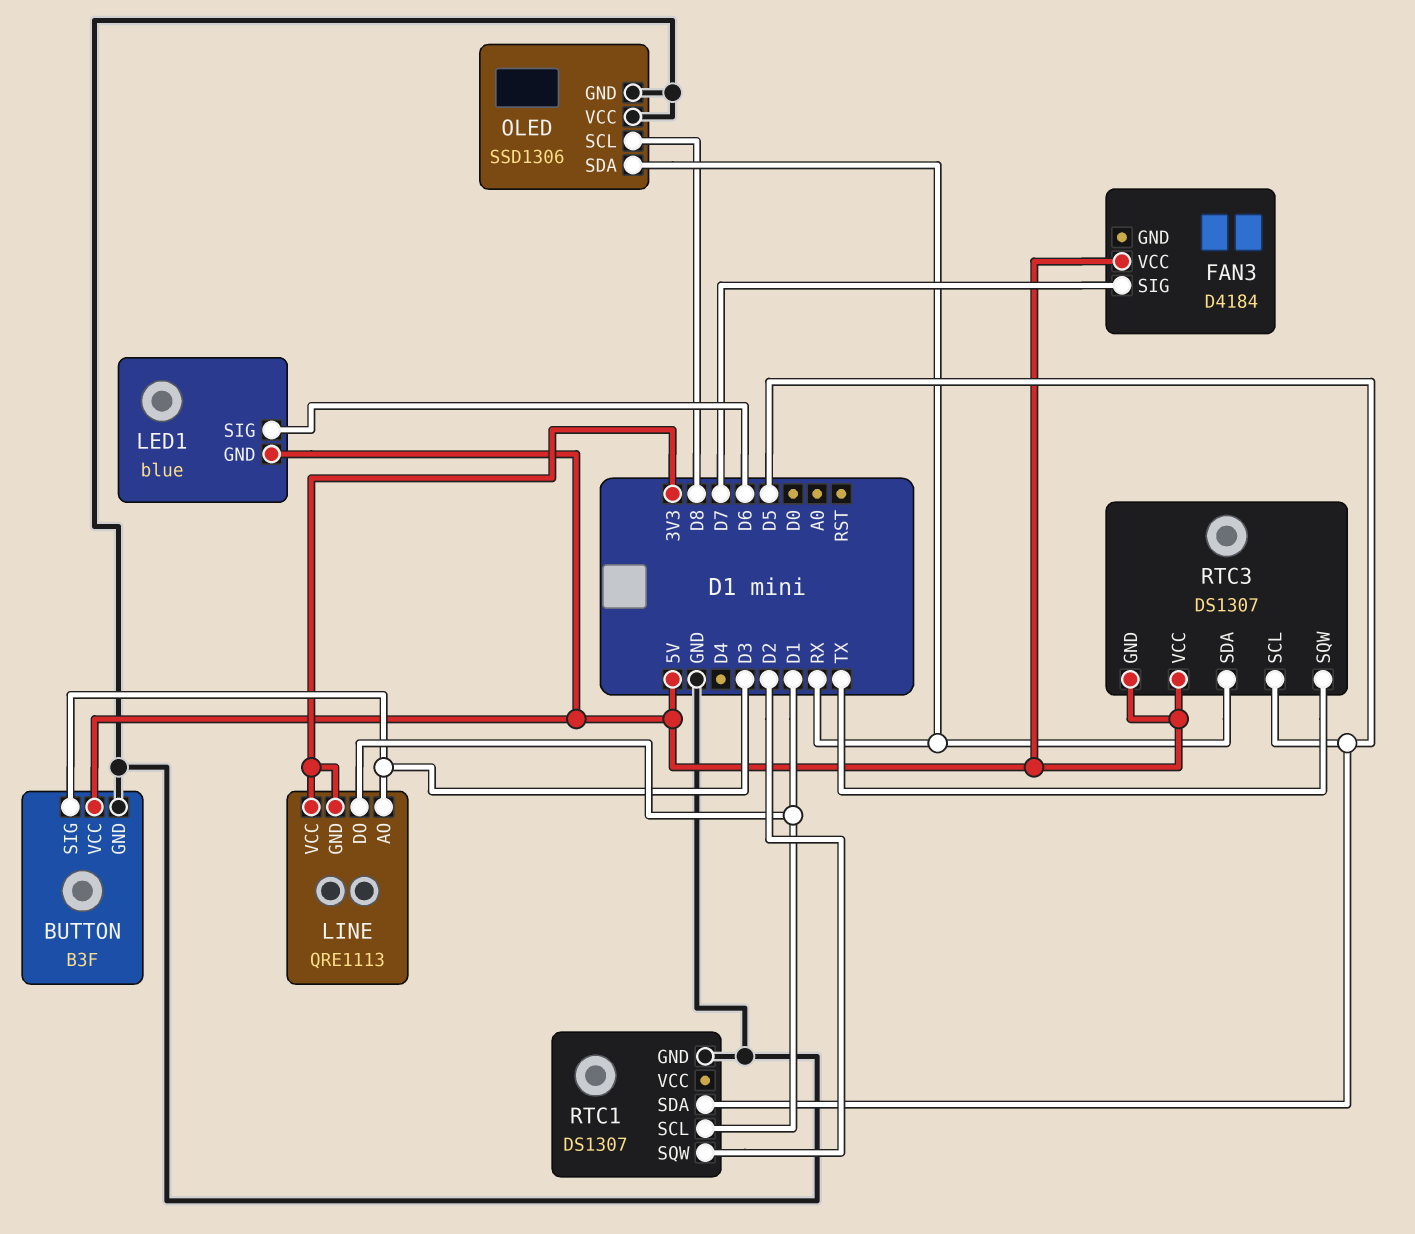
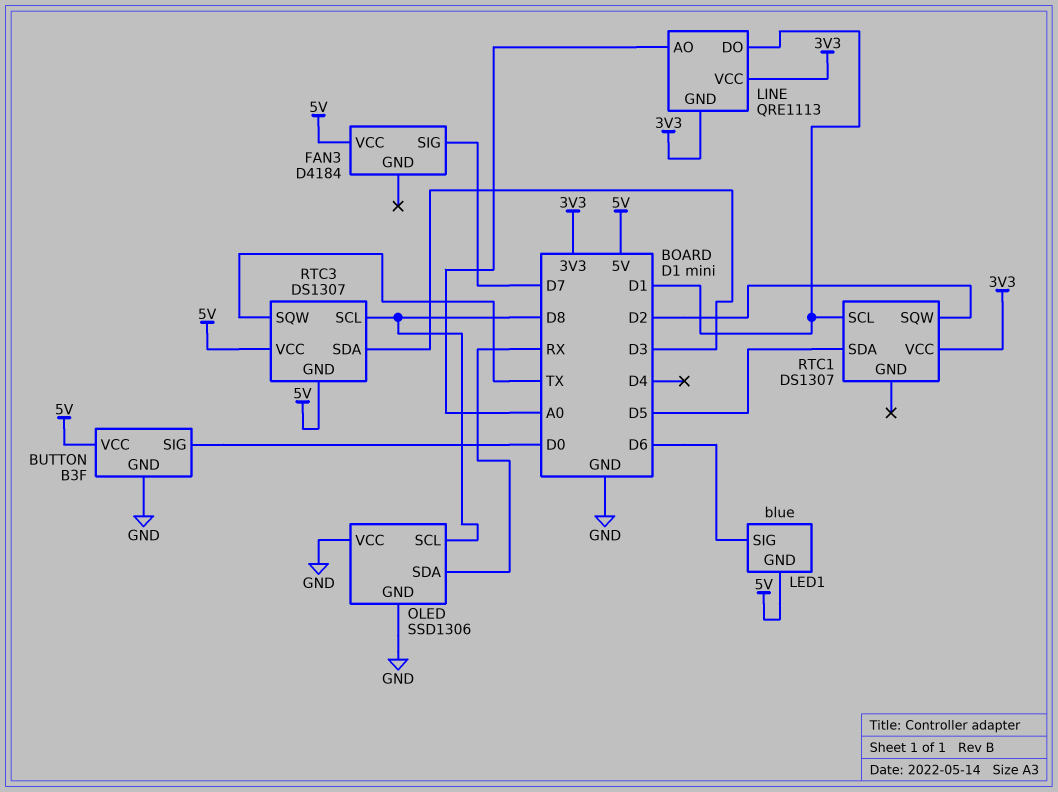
BUTTON pin SIG: D3 -> D0
LINE pin AO: D3 -> A0
RTC1 pin GND: GND -> none
RTC1 pin VCC: none -> 3V3
RTC3 pin SCL: D5 -> D8
RTC3 pin SDA: RX -> D3

